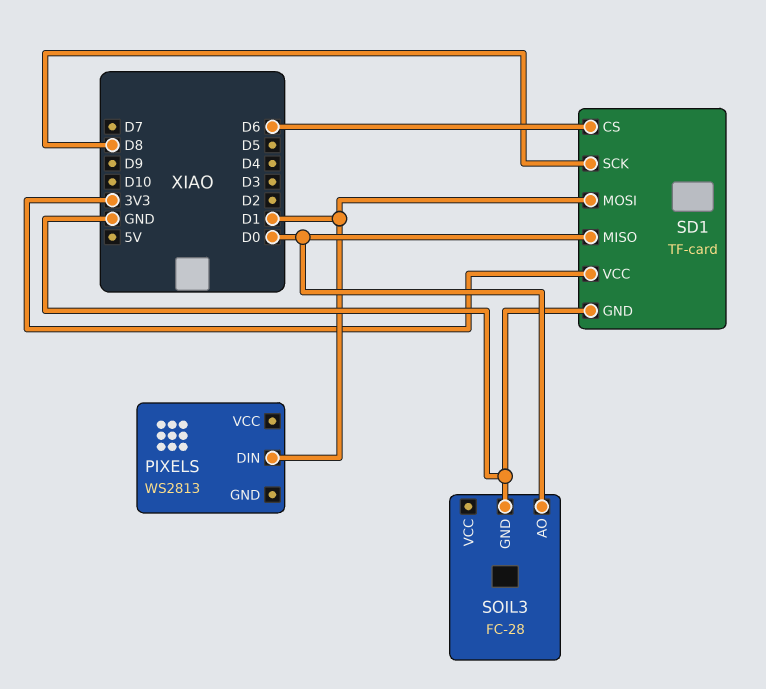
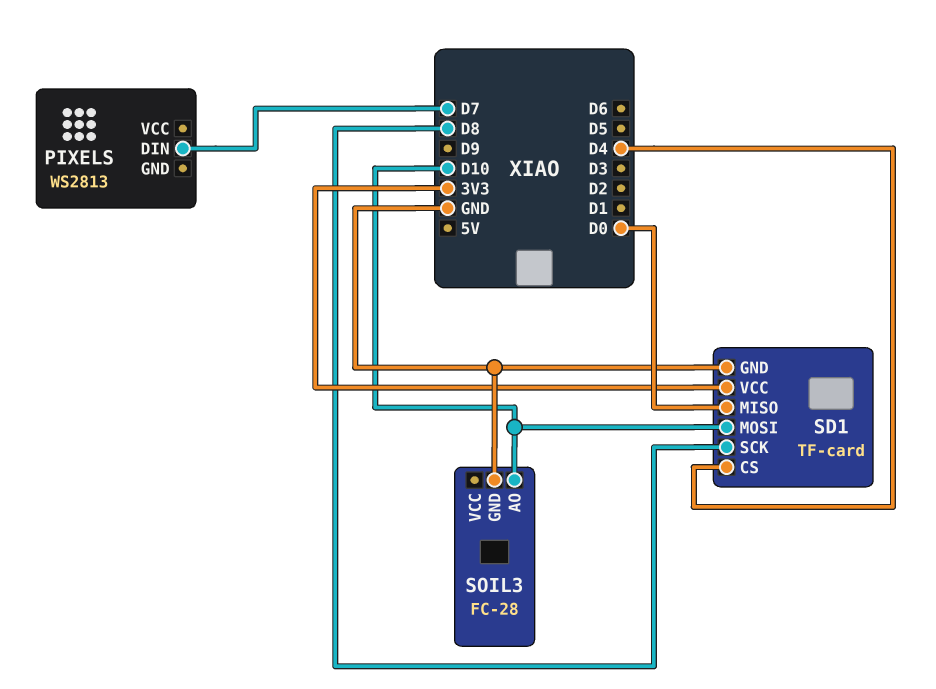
PIXELS pin DIN: D1 -> D7
SD1 pin CS: D6 -> D4
SD1 pin MOSI: D1 -> D10
SOIL3 pin AO: D0 -> D10

